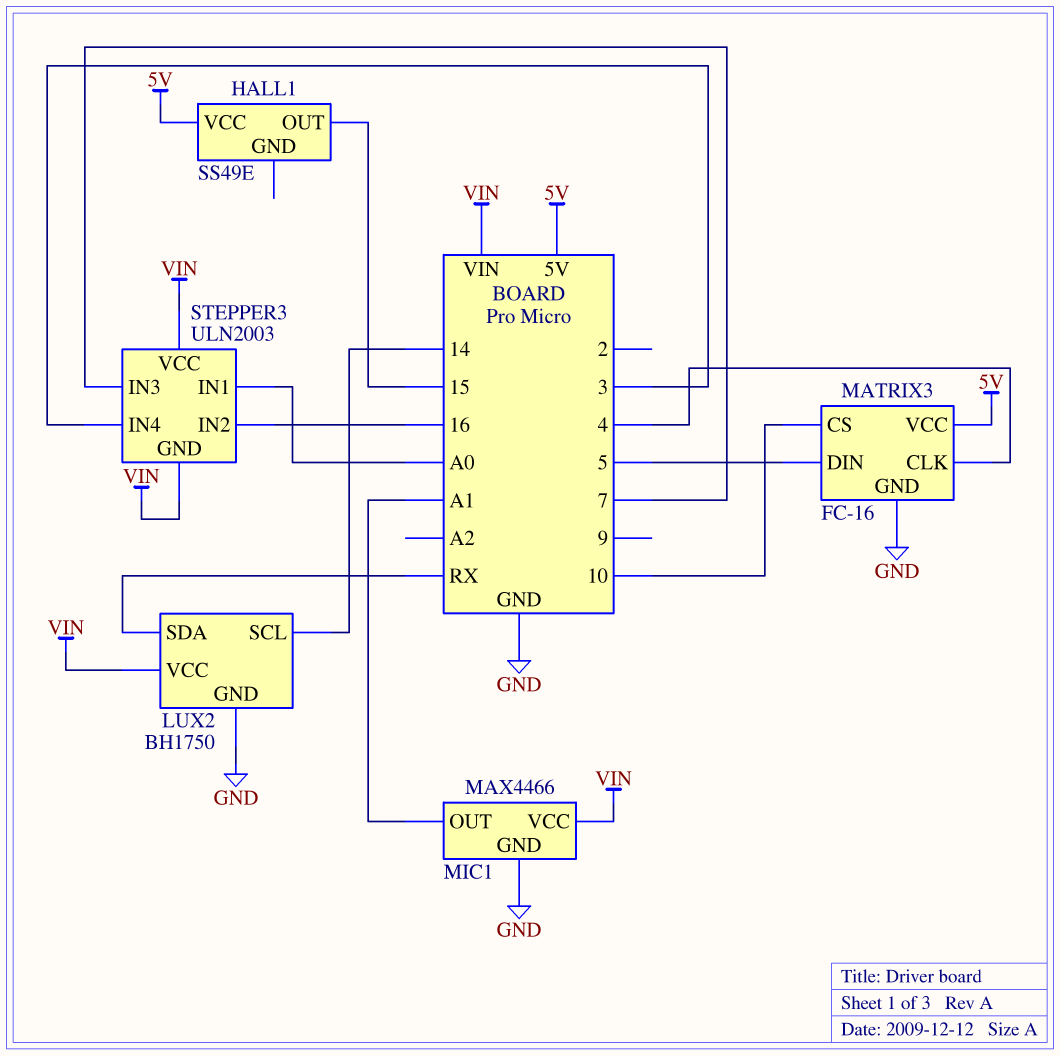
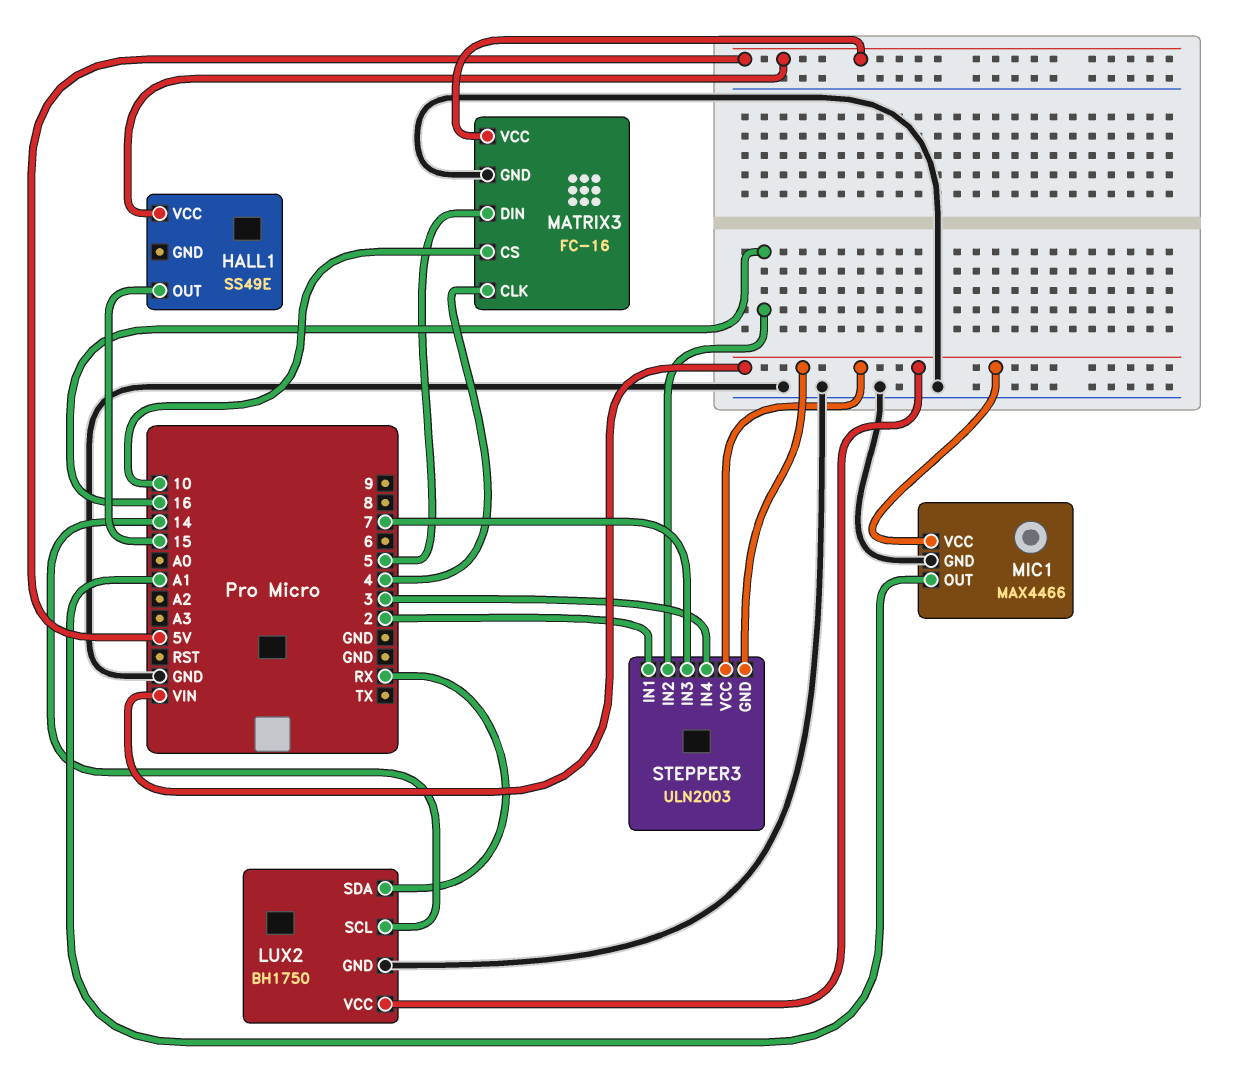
STEPPER3 pin IN1: A0 -> 2

